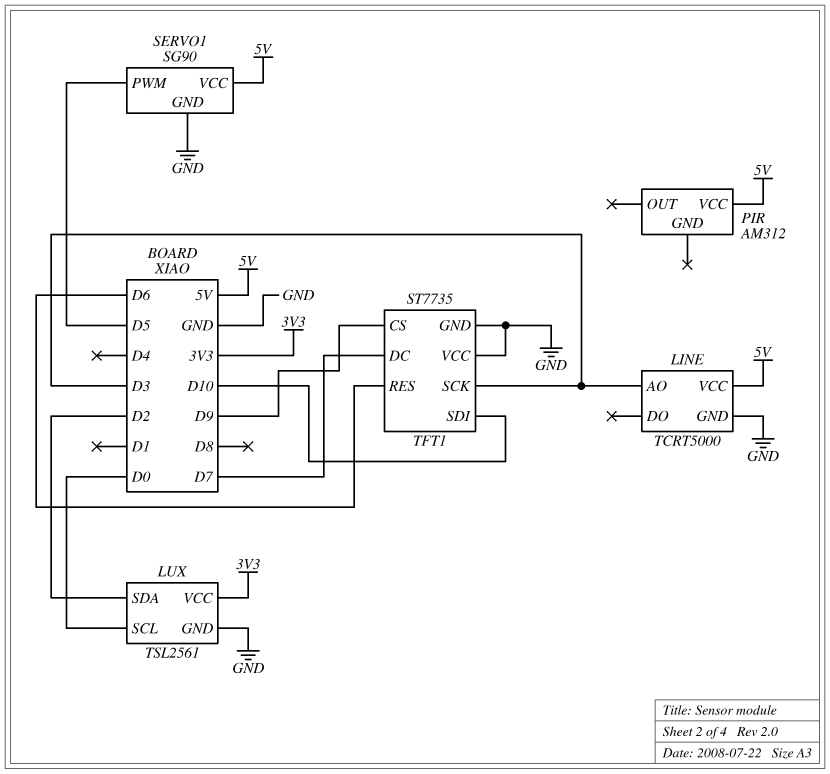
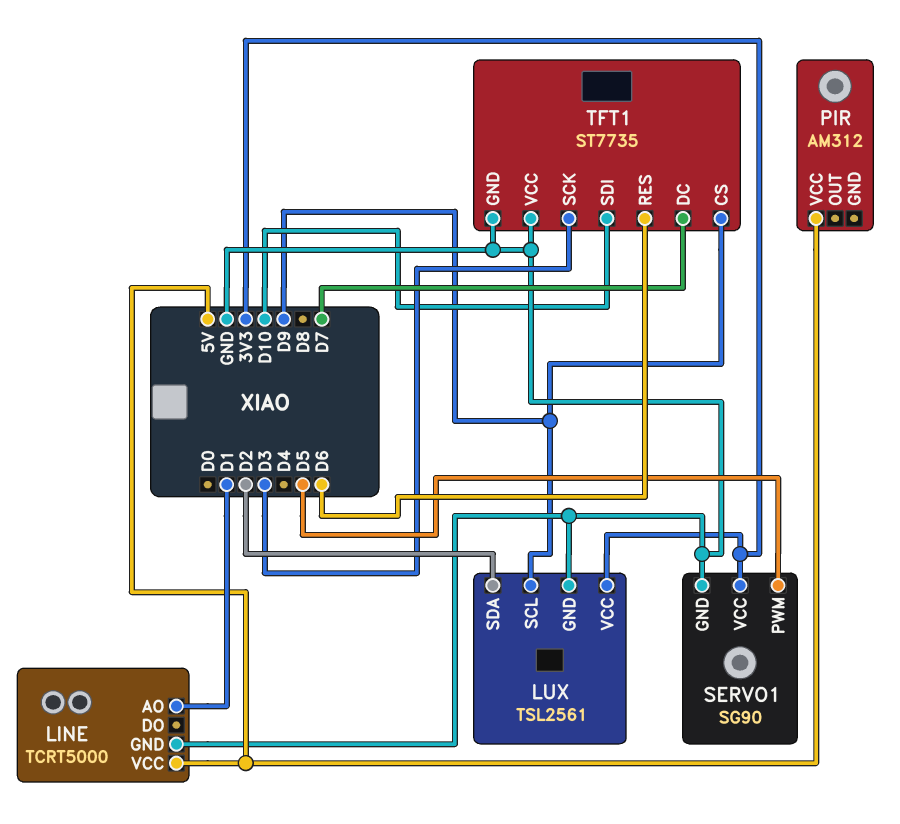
LINE pin AO: D3 -> D1
LUX pin SCL: D0 -> D9
SERVO1 pin VCC: 5V -> 3V3

